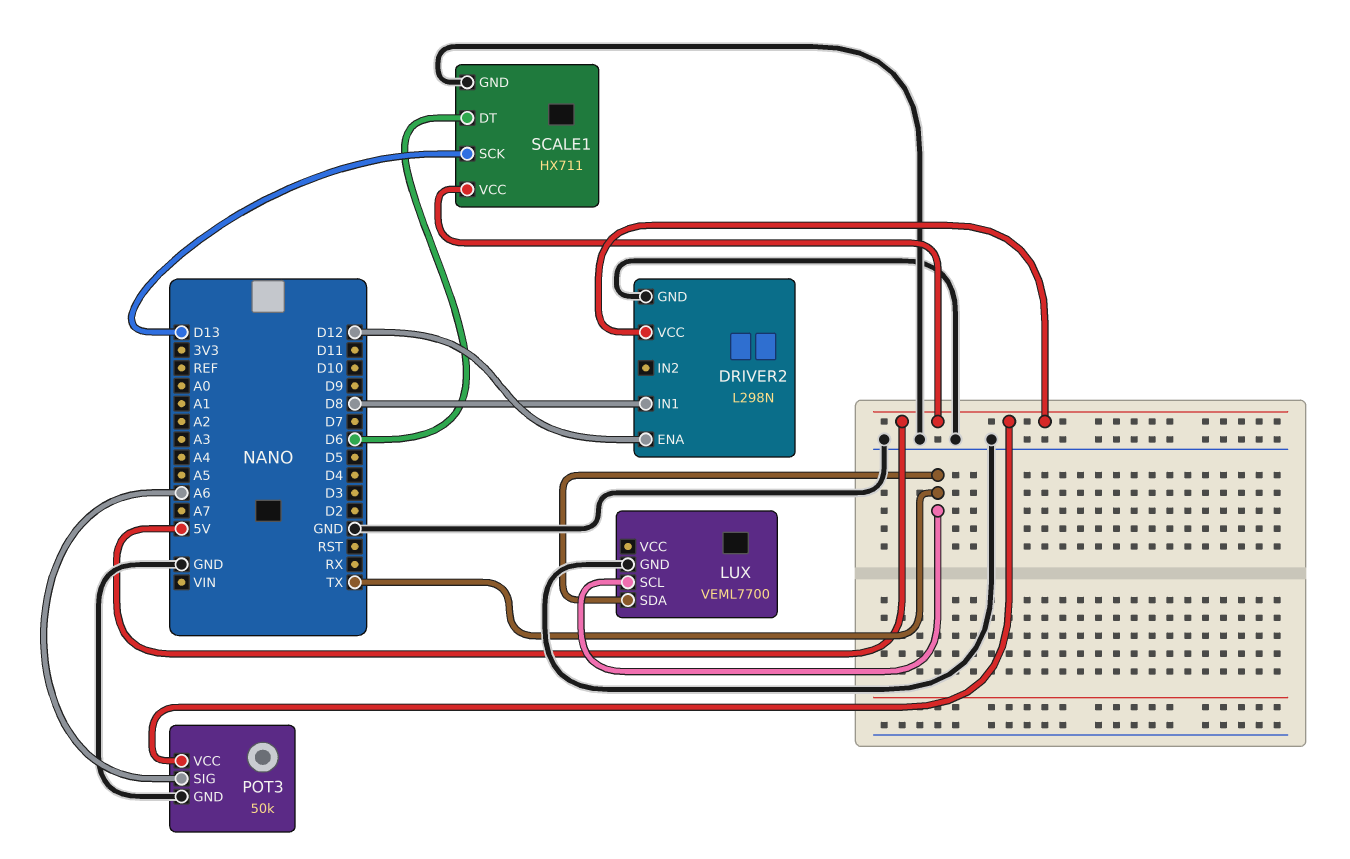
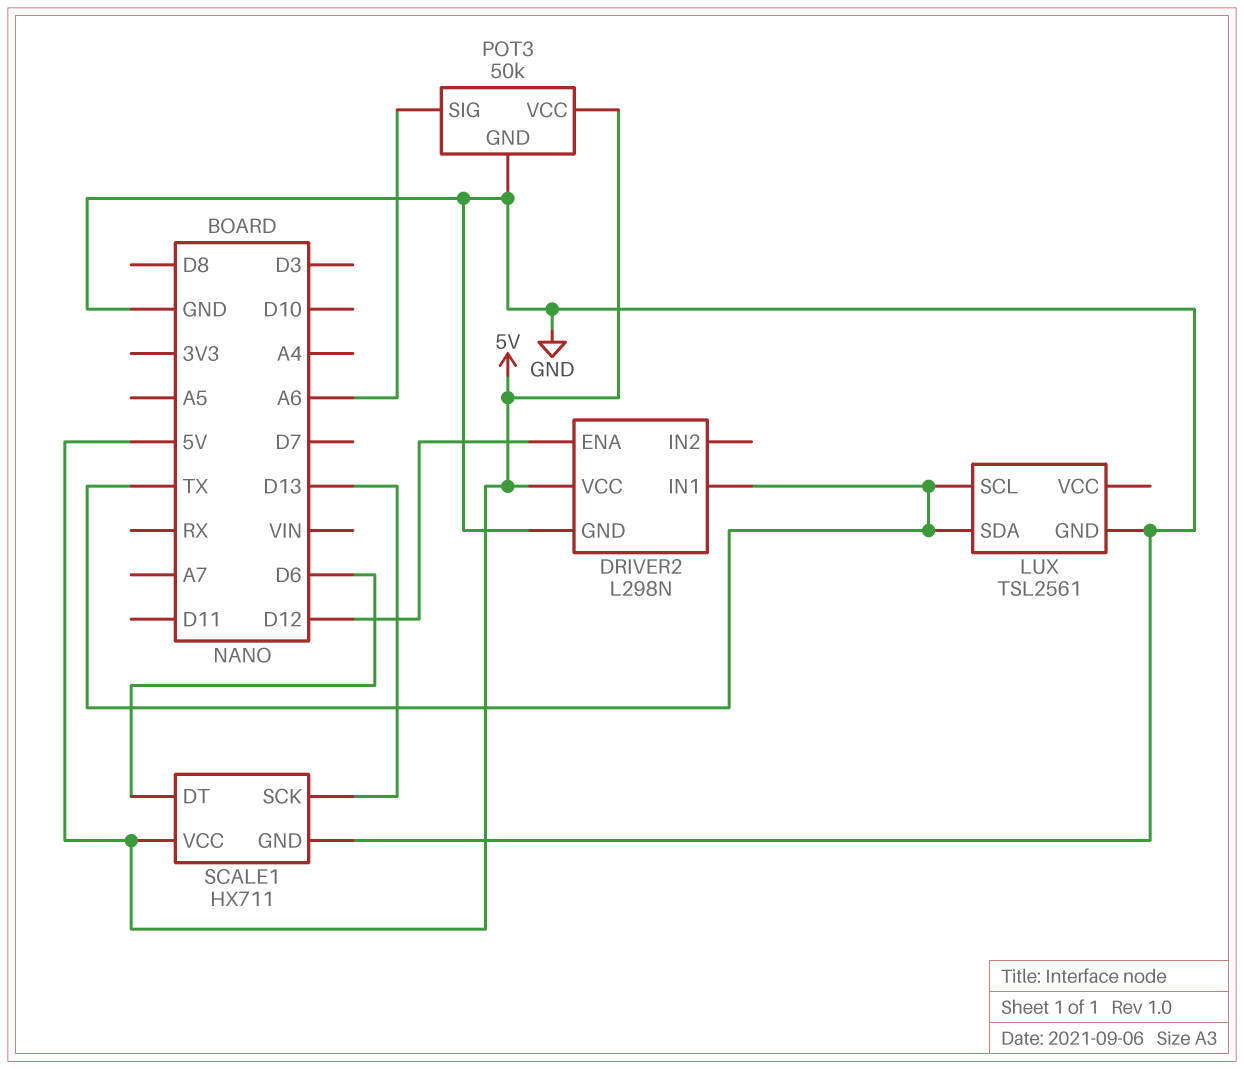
DRIVER2 pin IN1: D8 -> TX
LUX: VEML7700 -> TSL2561

